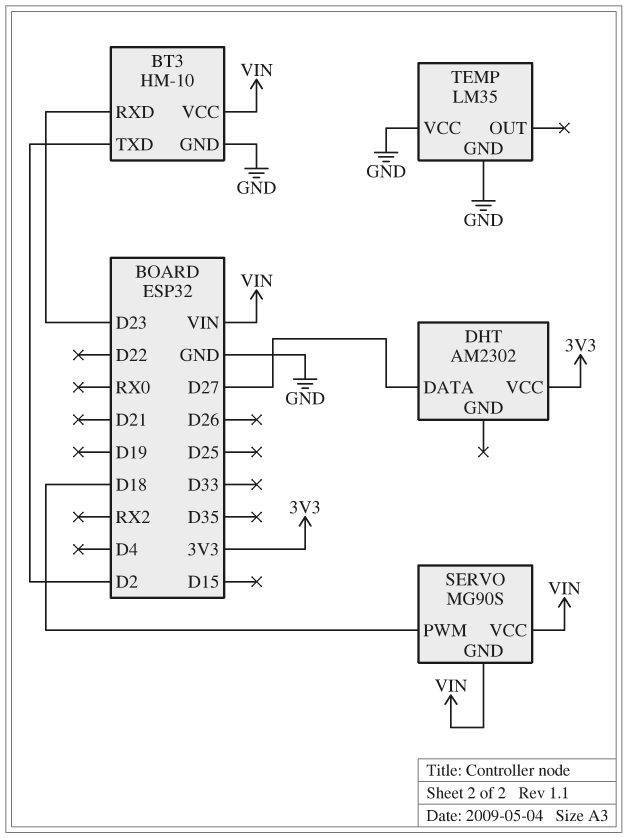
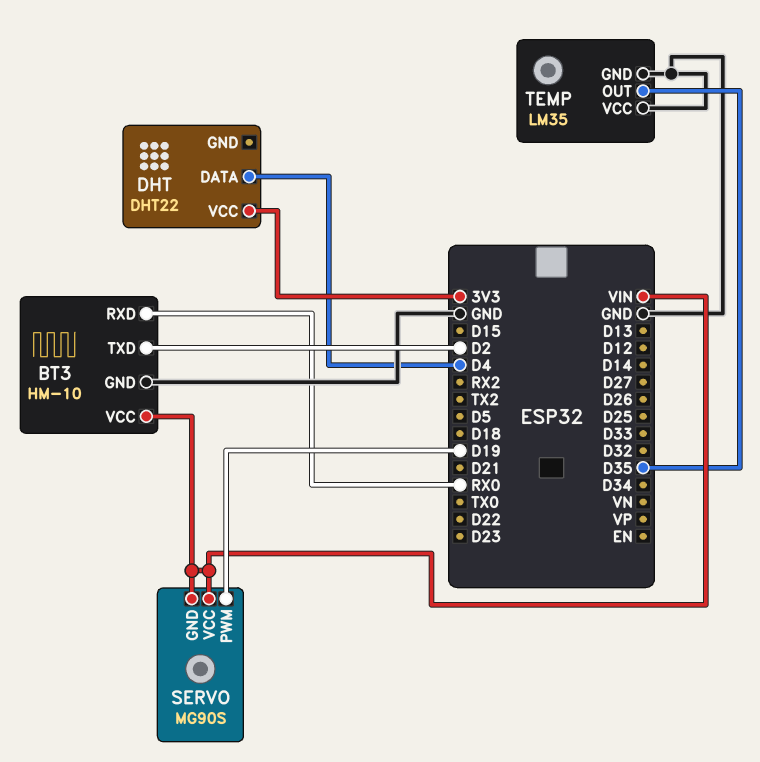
BT3 pin RXD: D23 -> RX0
DHT: AM2302 -> DHT22
DHT pin DATA: D27 -> D4
SERVO pin PWM: D18 -> D19
TEMP pin OUT: none -> D35

